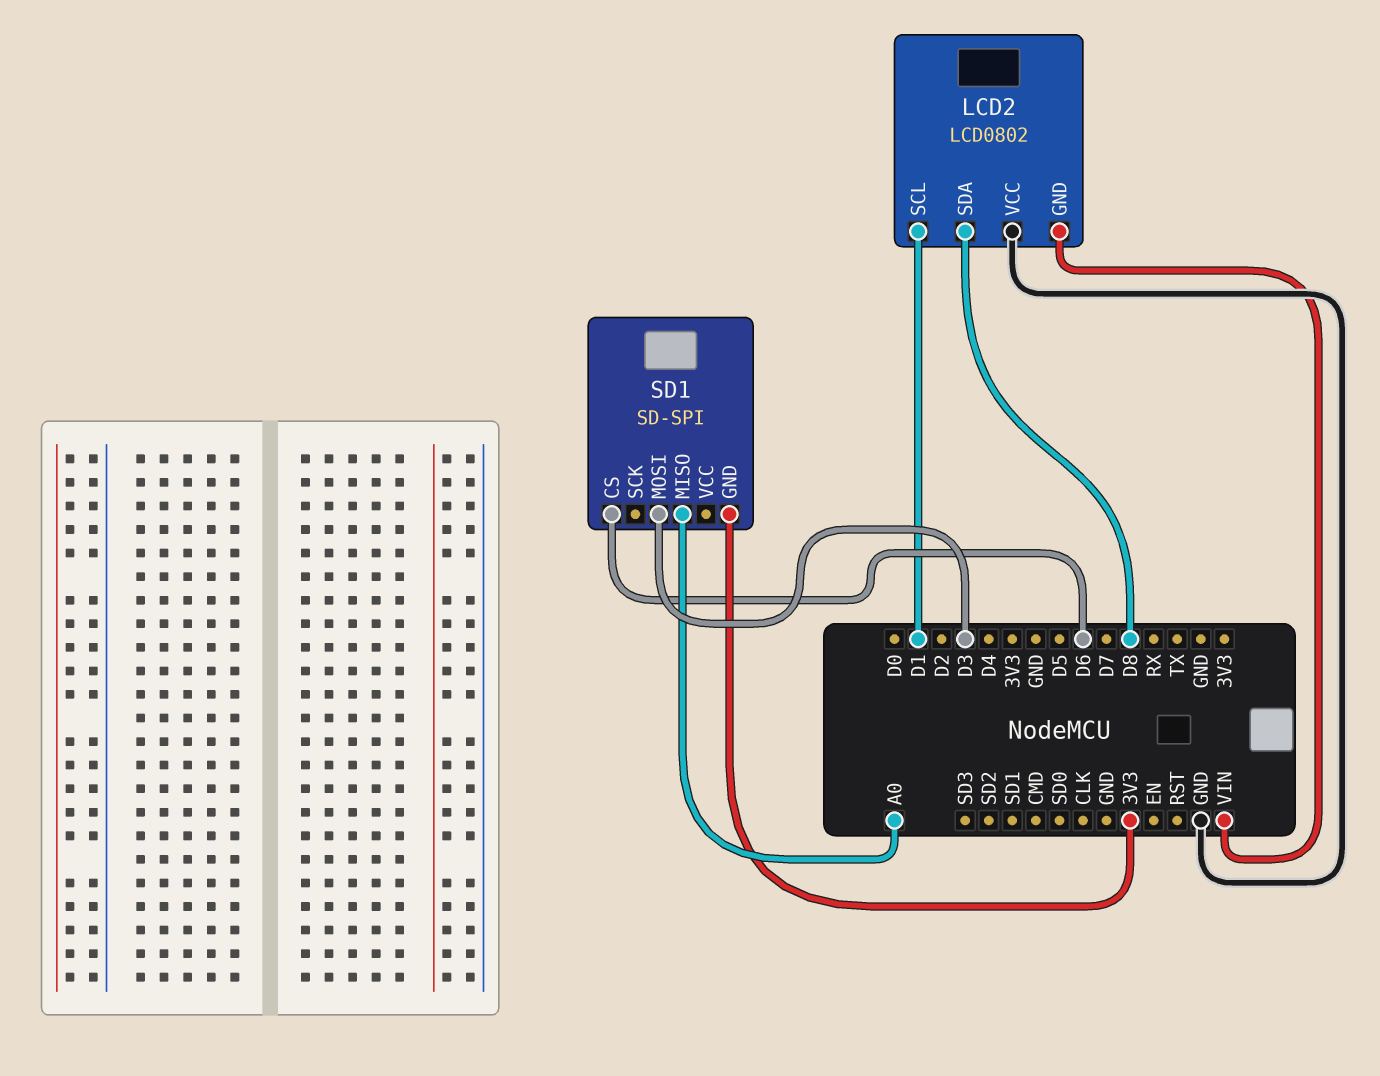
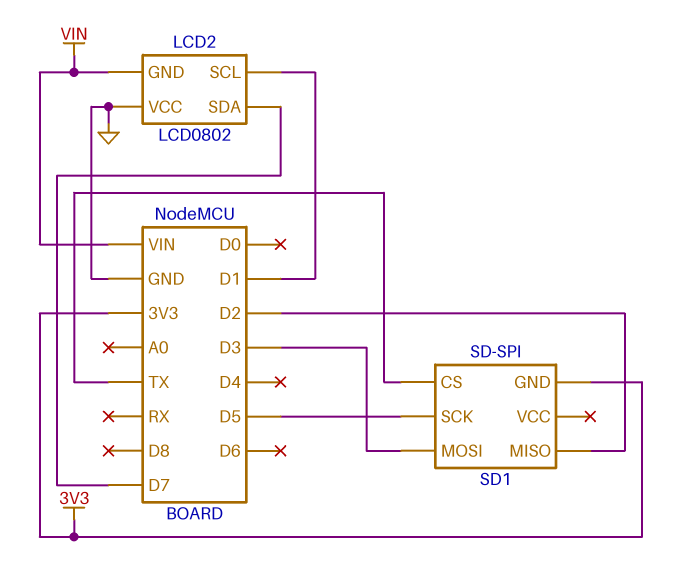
LCD2 pin SDA: D8 -> D7
SD1 pin CS: D6 -> TX
SD1 pin MISO: A0 -> D2
SD1 pin SCK: none -> D5

